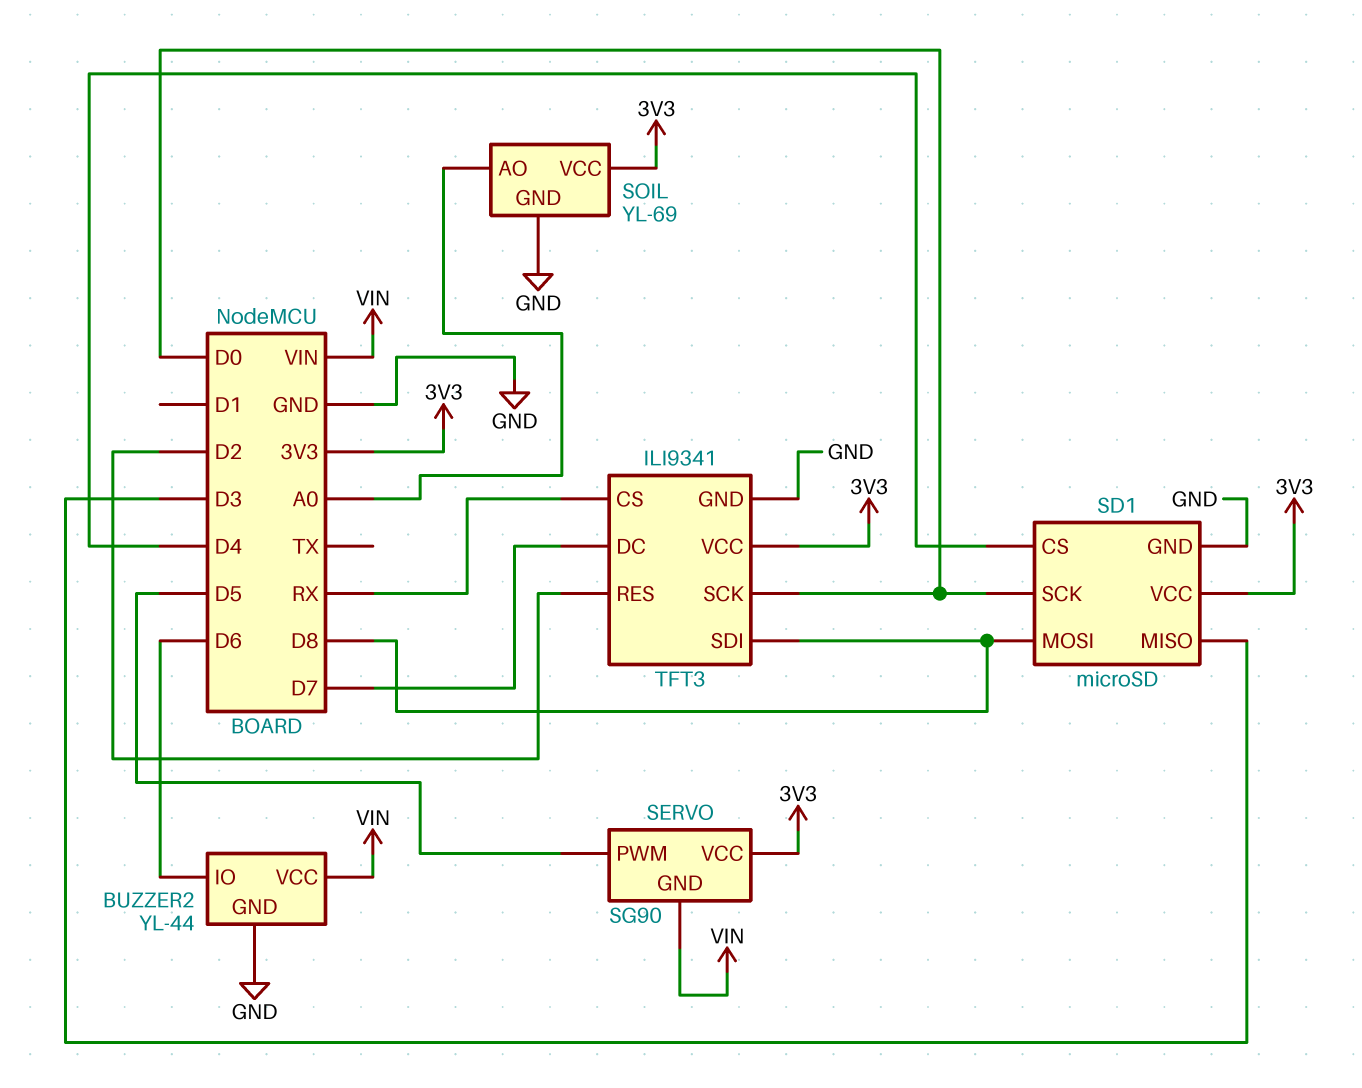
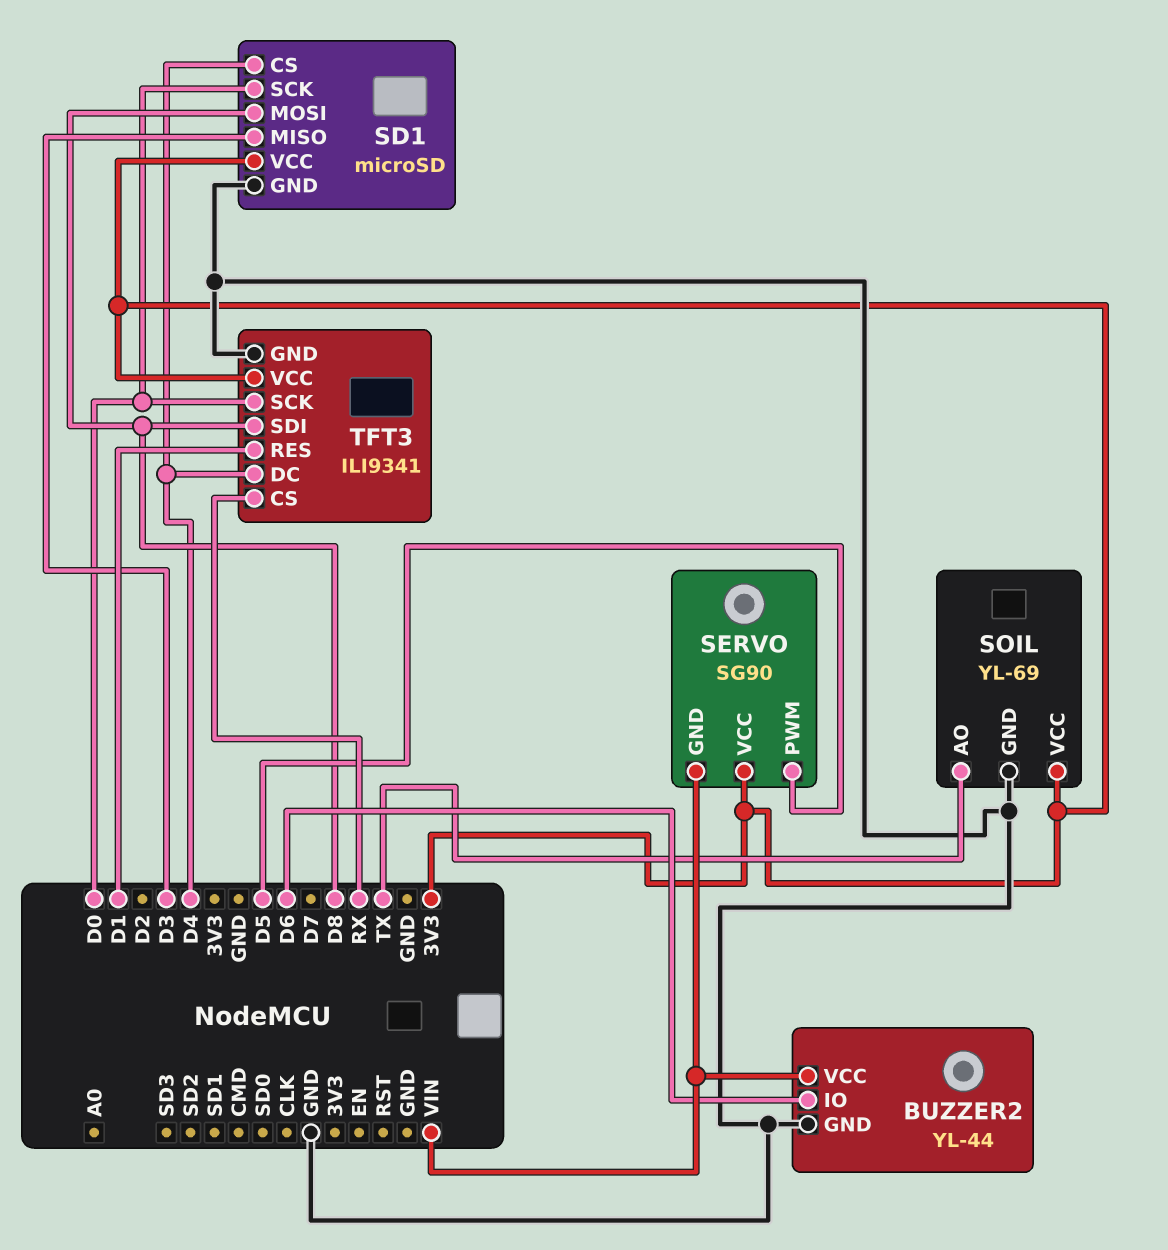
SOIL pin AO: A0 -> TX
TFT3 pin DC: D7 -> D4
TFT3 pin RES: D2 -> D1

